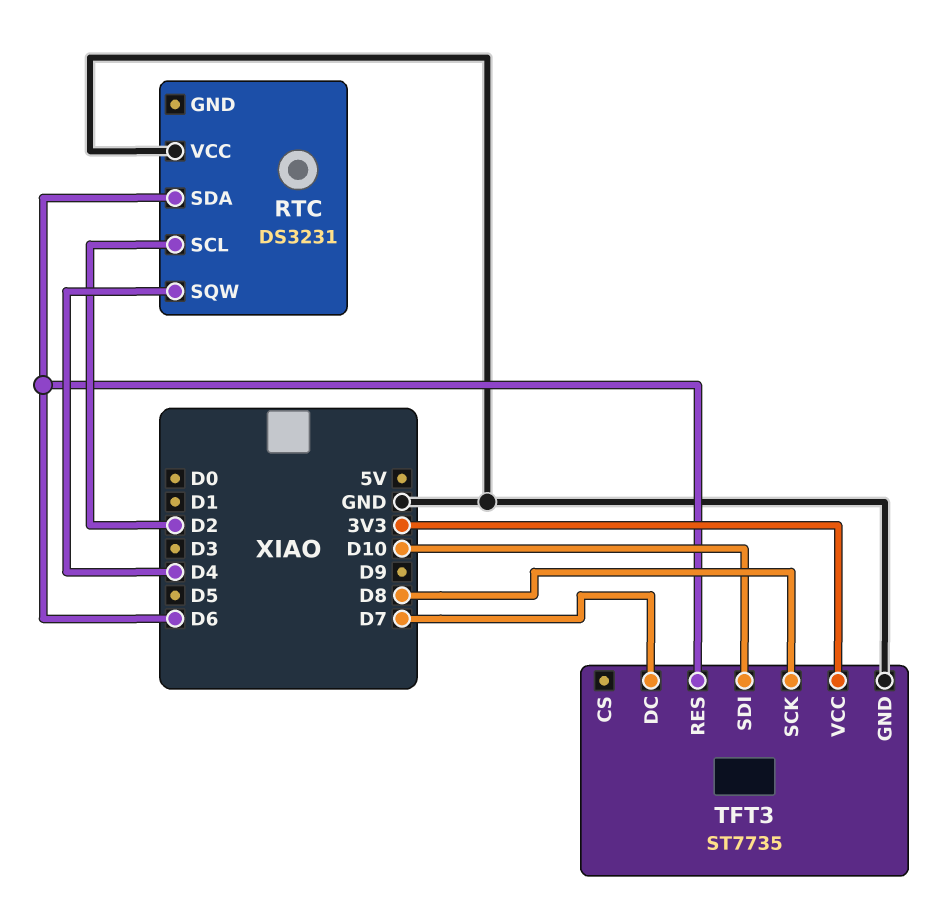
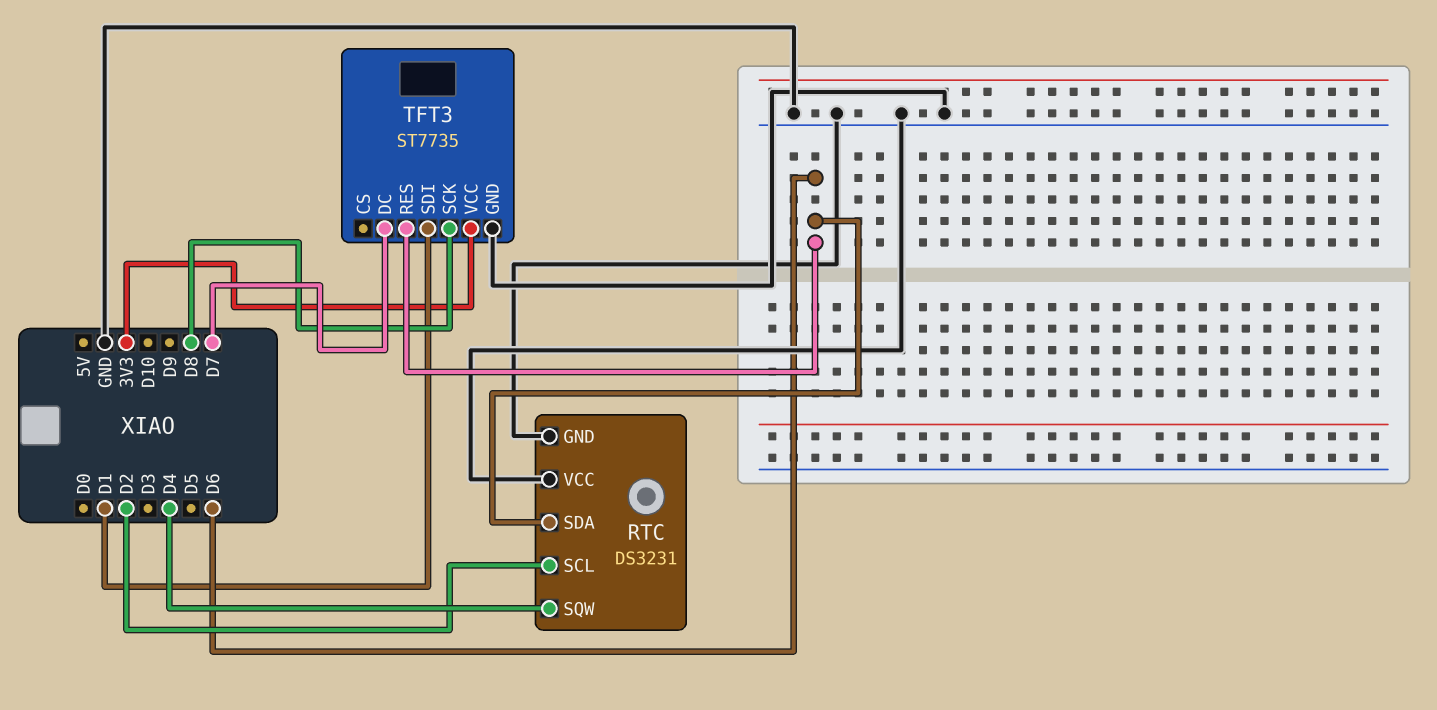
RTC pin GND: none -> GND
TFT3 pin SDI: D10 -> D1

